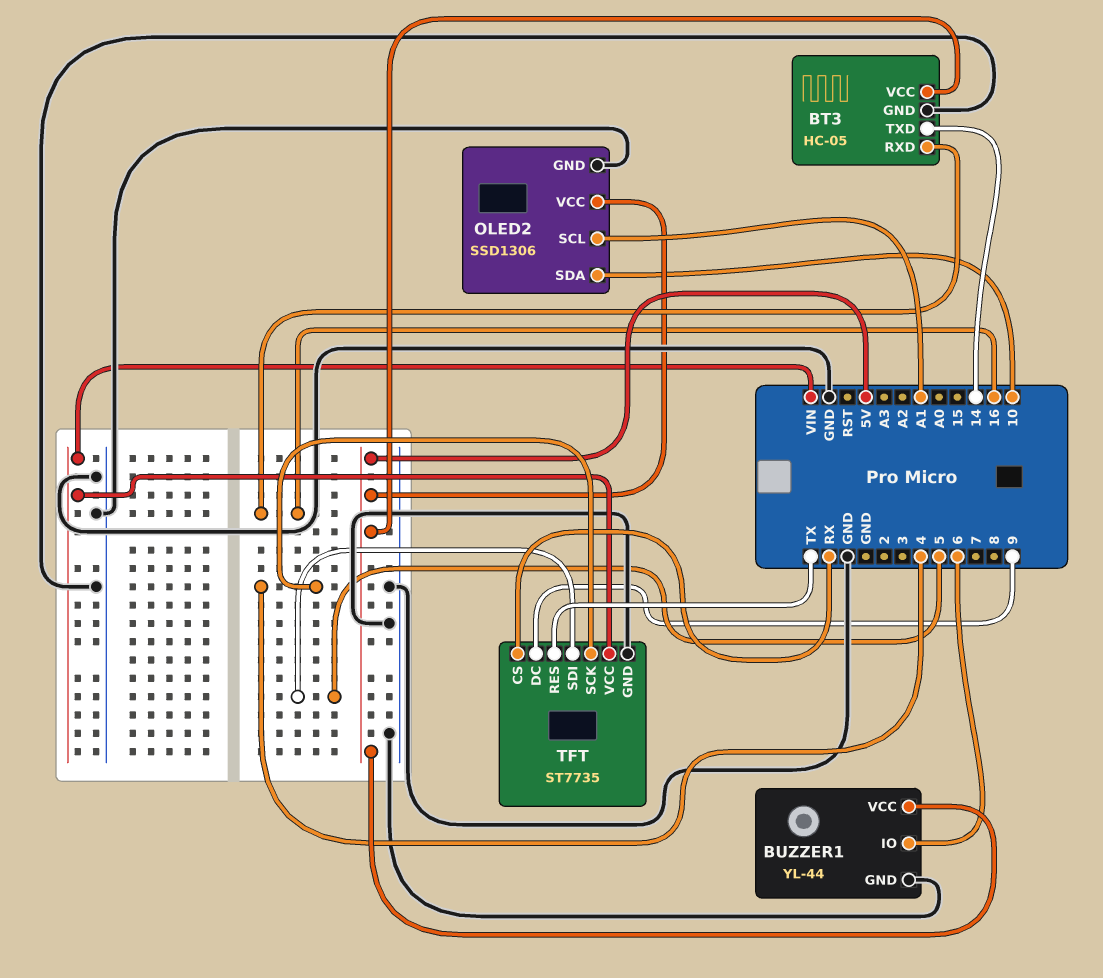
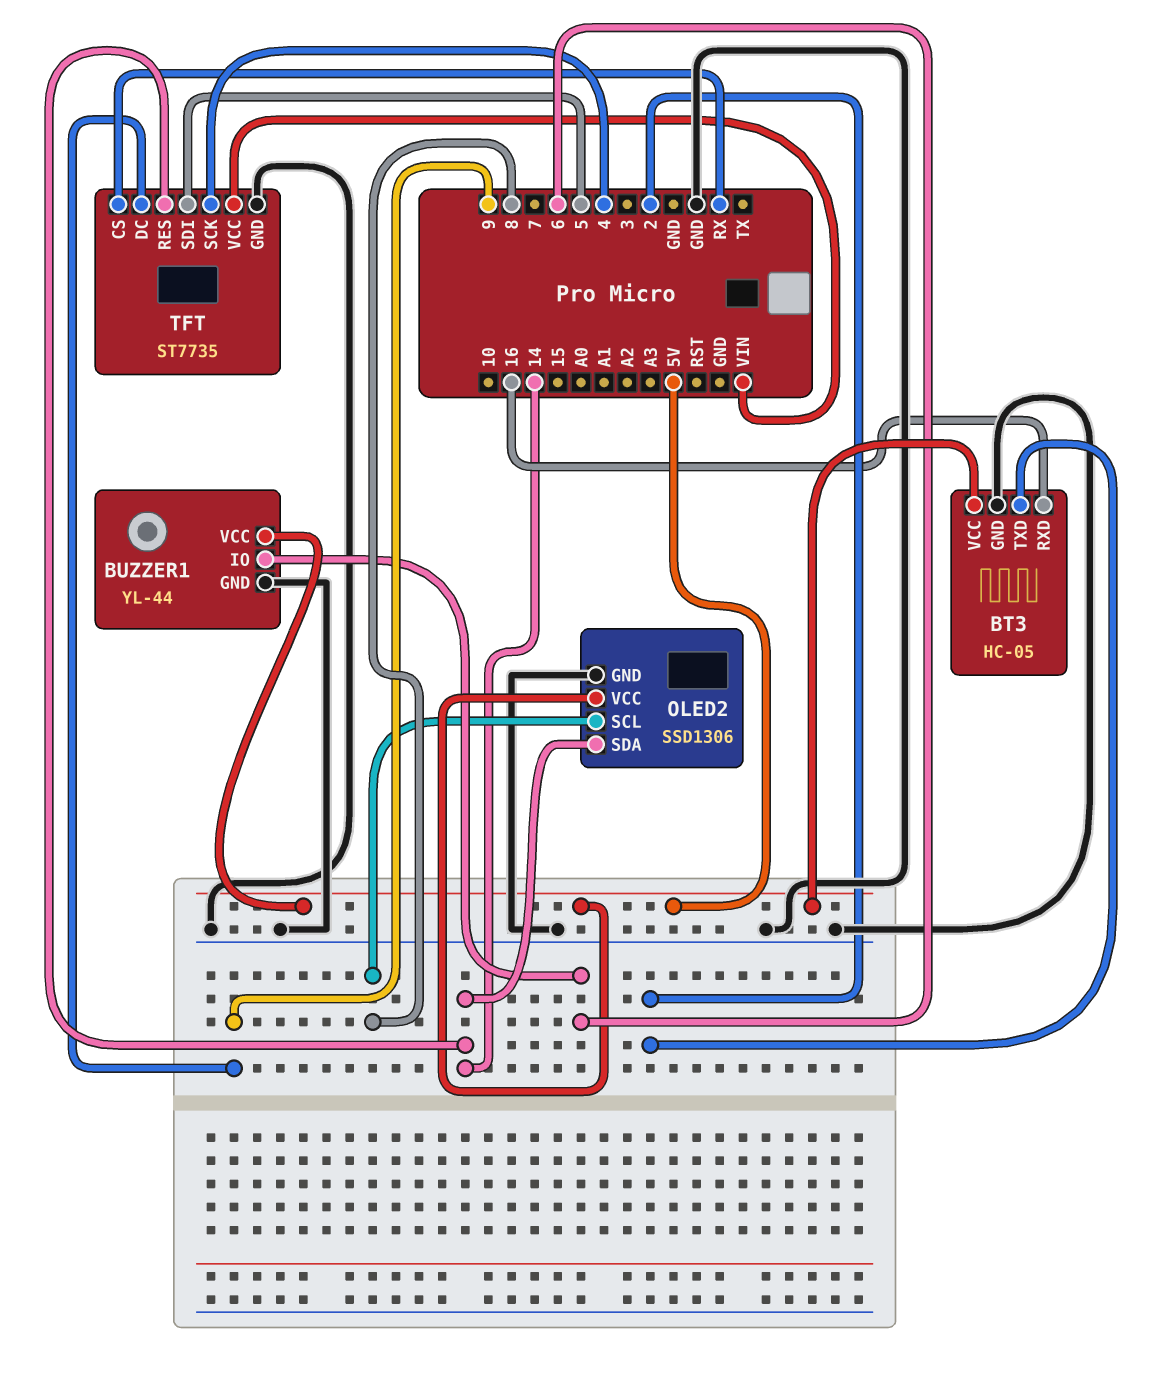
BT3 pin TXD: 14 -> 2
OLED2 pin SCL: A1 -> 8
OLED2 pin SDA: 10 -> 14
TFT pin RES: TX -> 14

